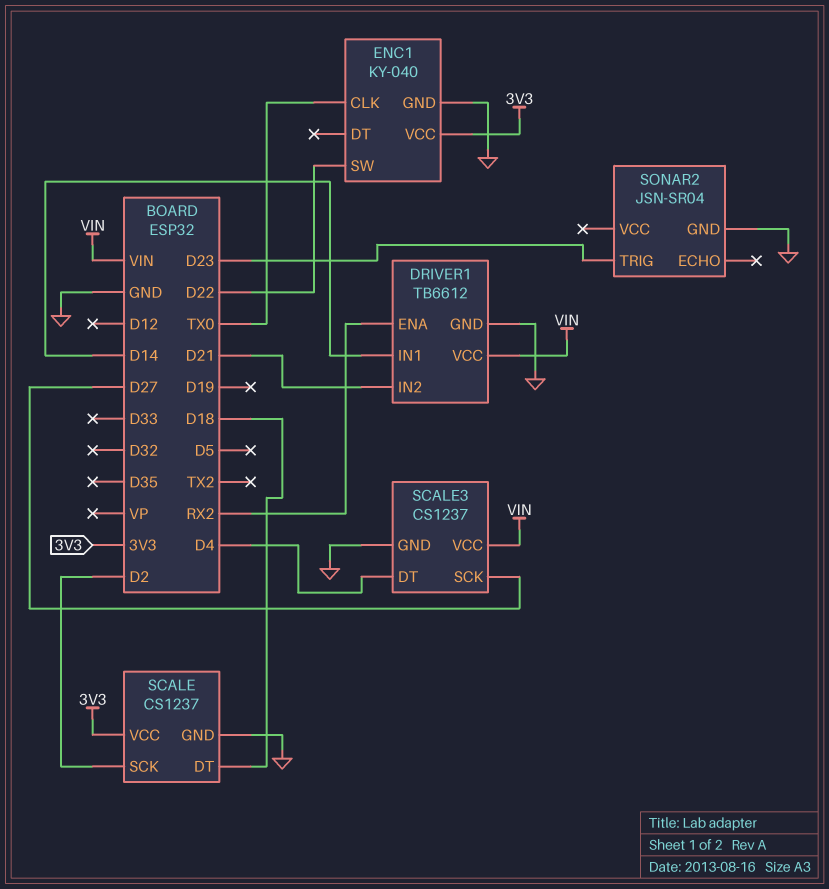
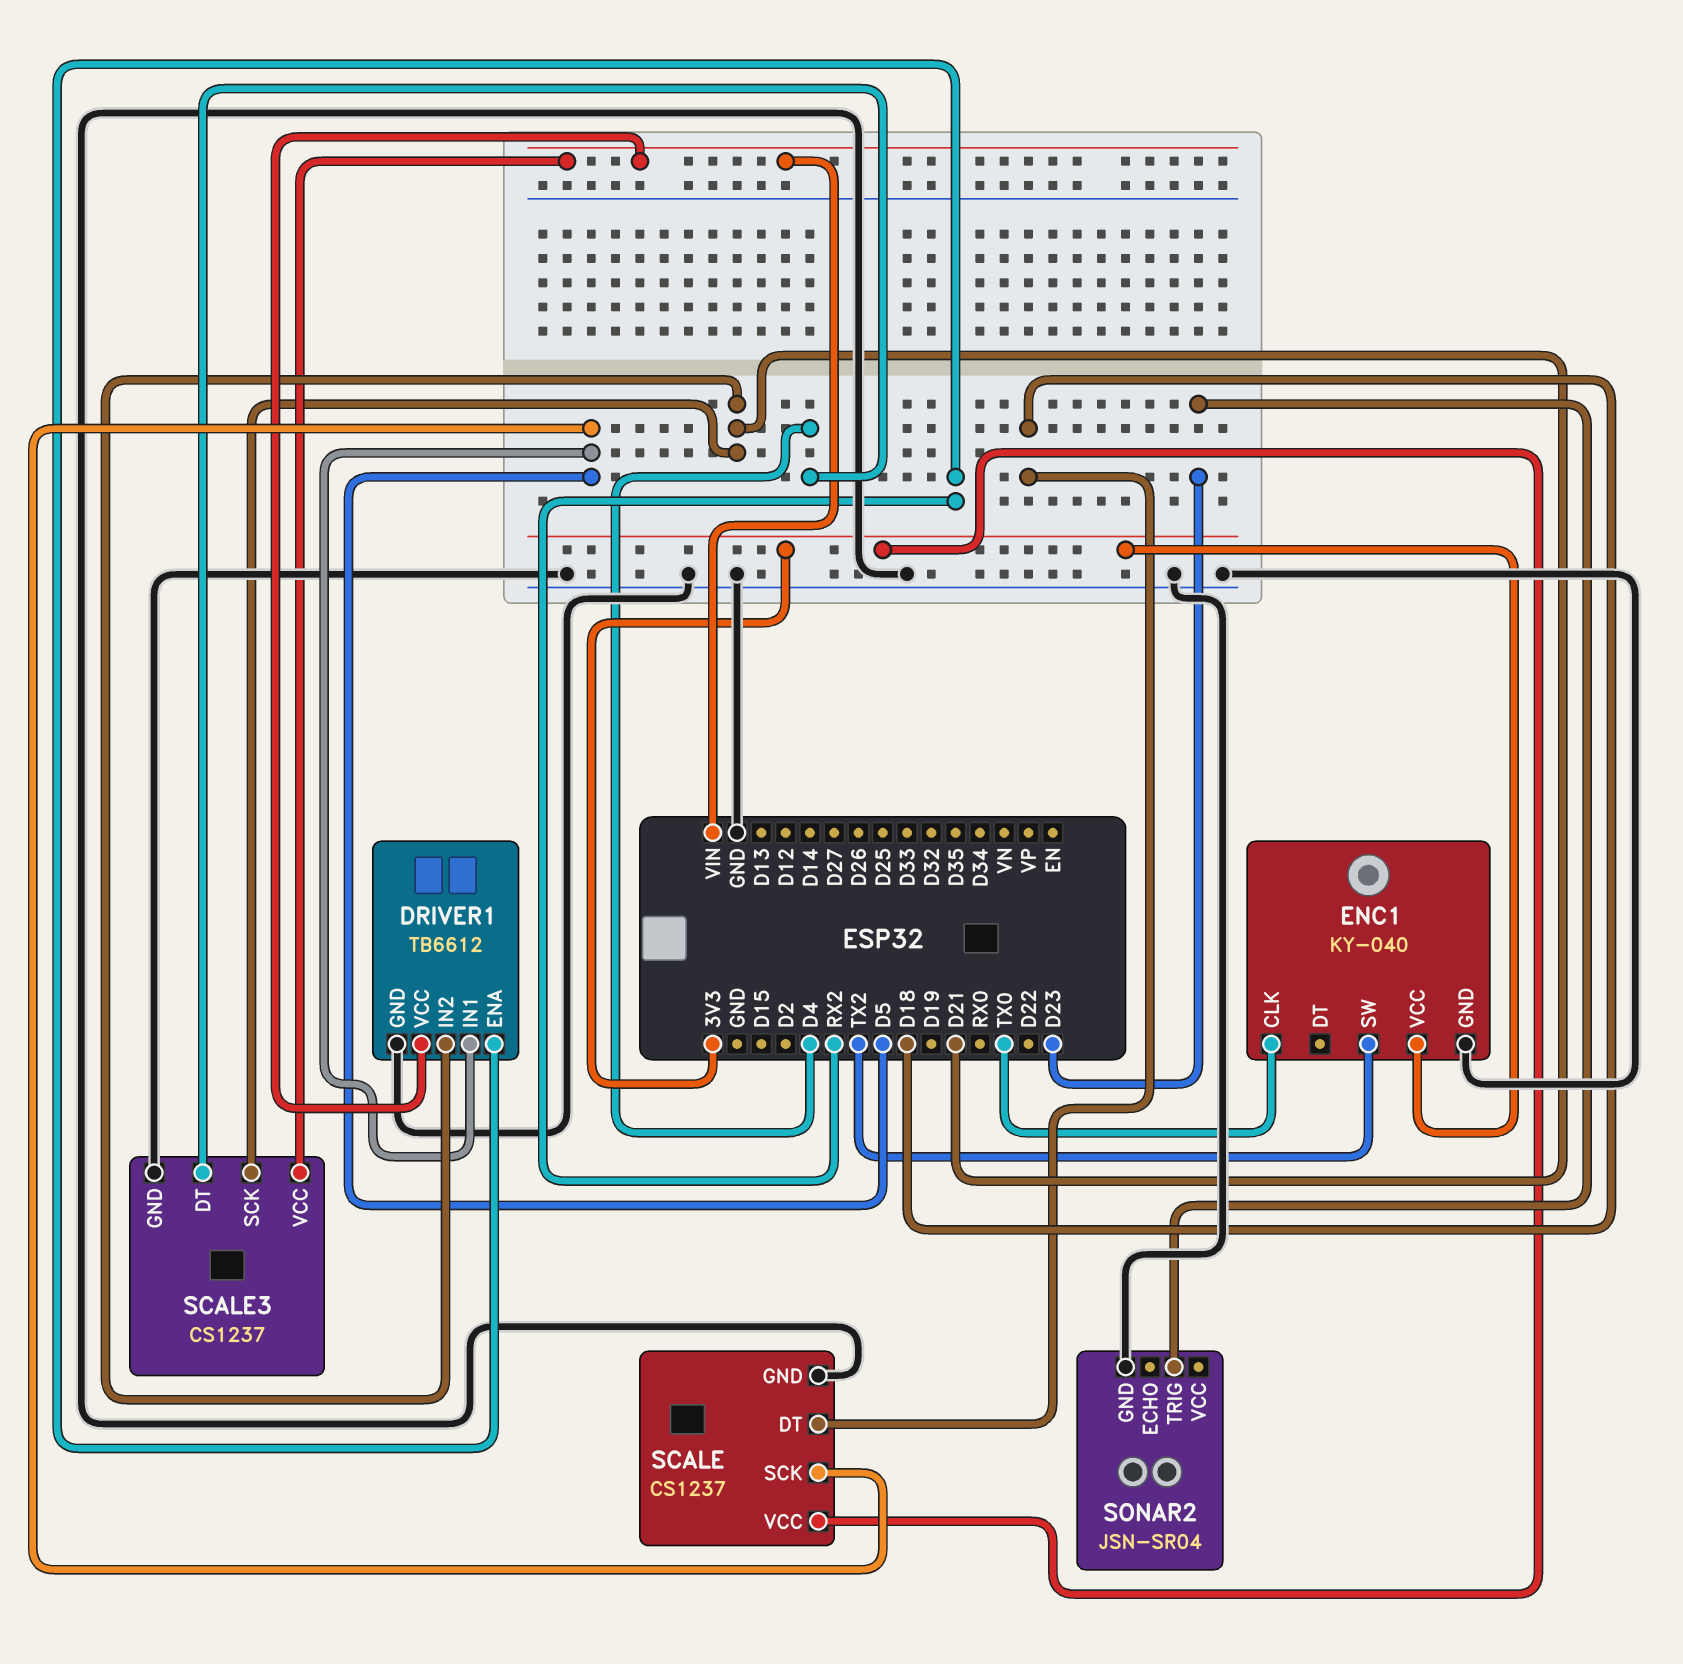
DRIVER1 pin IN1: D14 -> D5
ENC1 pin SW: D22 -> TX2
SCALE pin SCK: D2 -> D5
SCALE3 pin SCK: D27 -> D21

